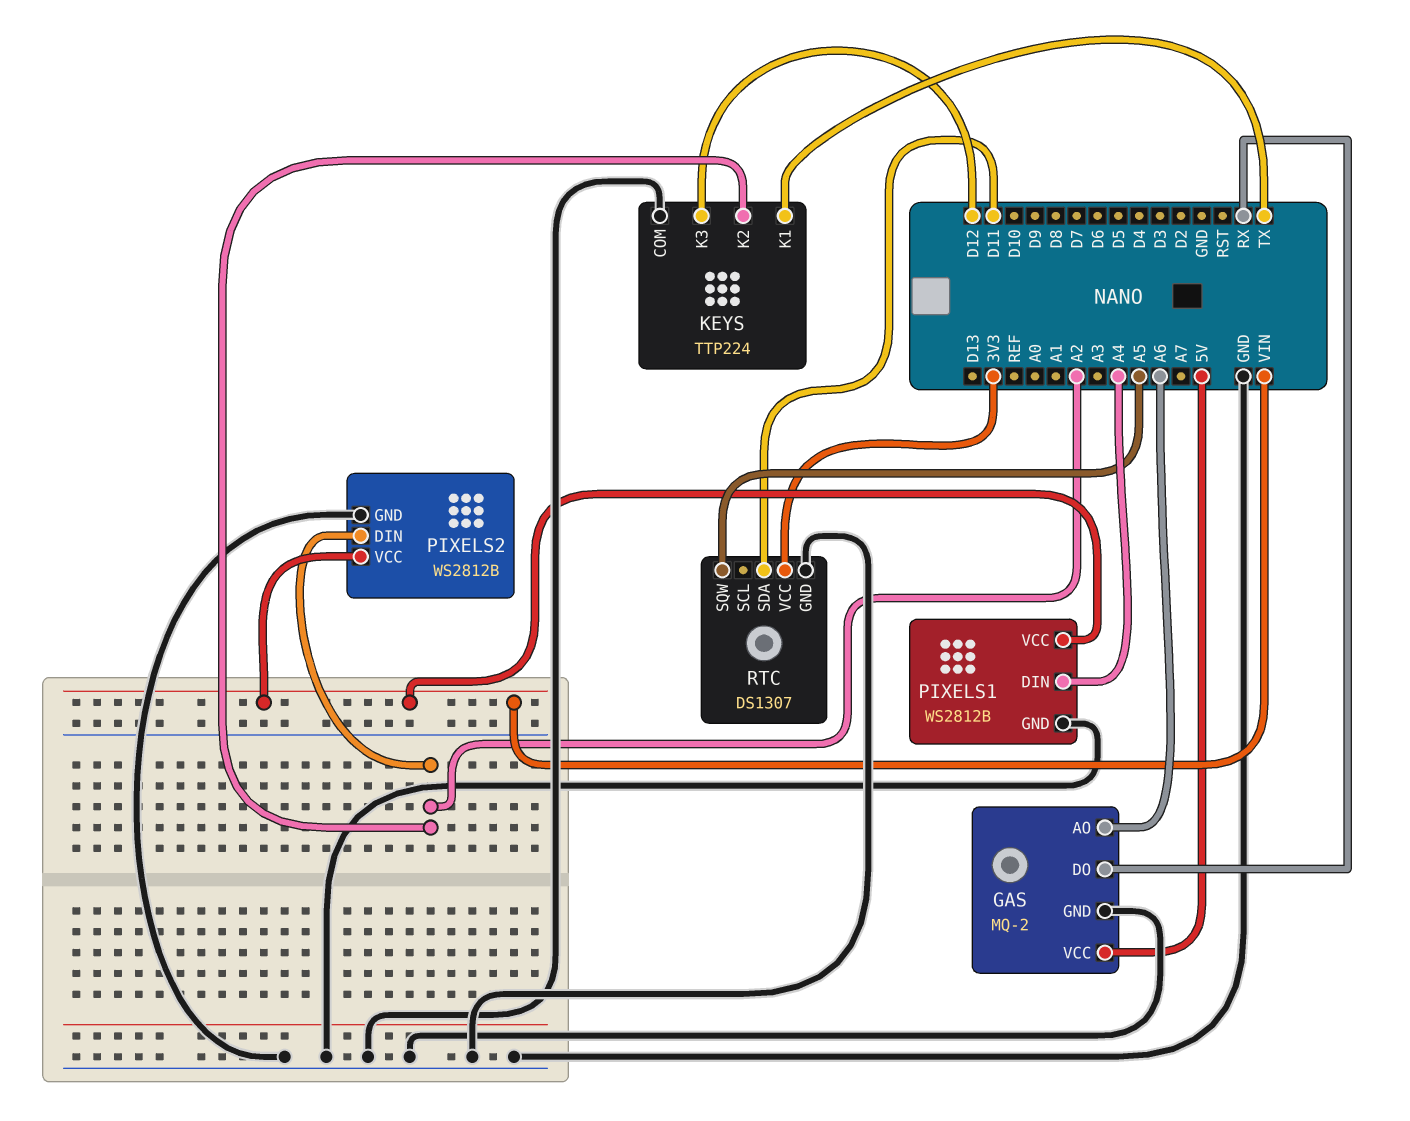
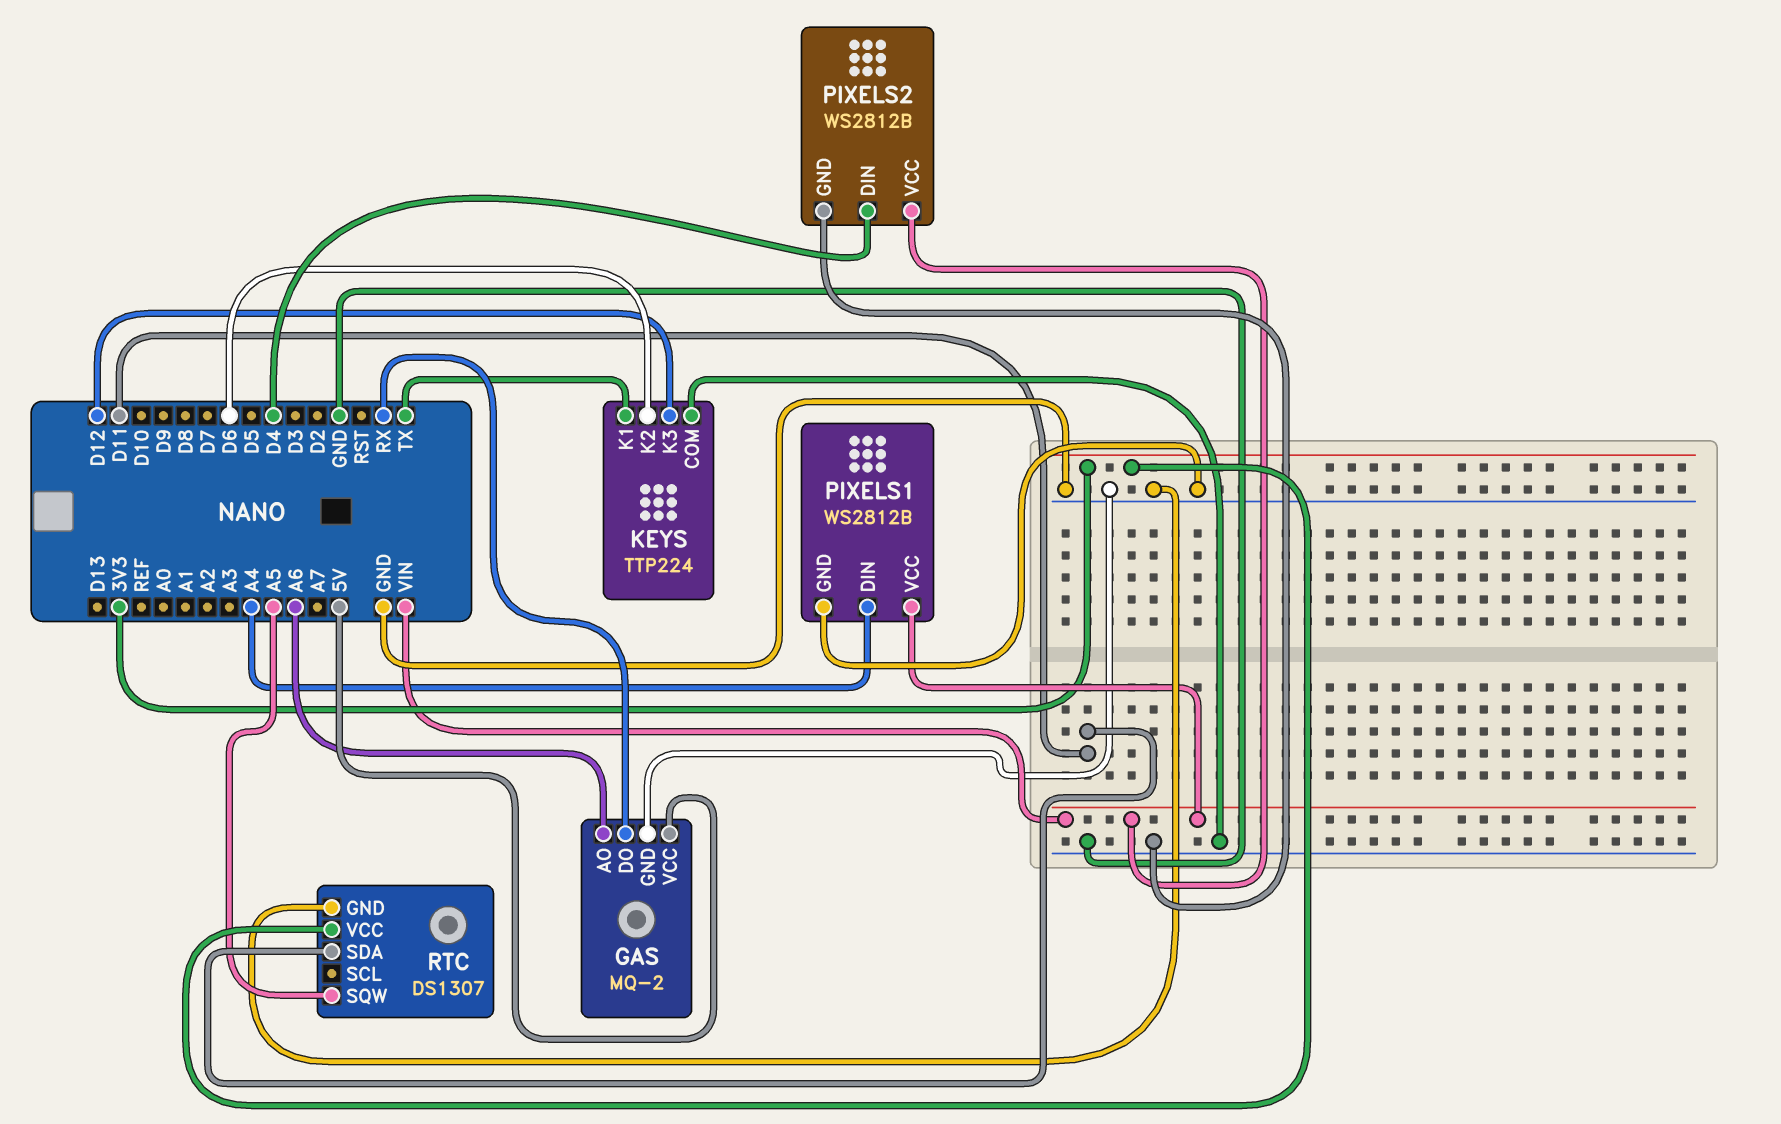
KEYS pin K2: A2 -> D6
PIXELS2 pin DIN: A2 -> D4

